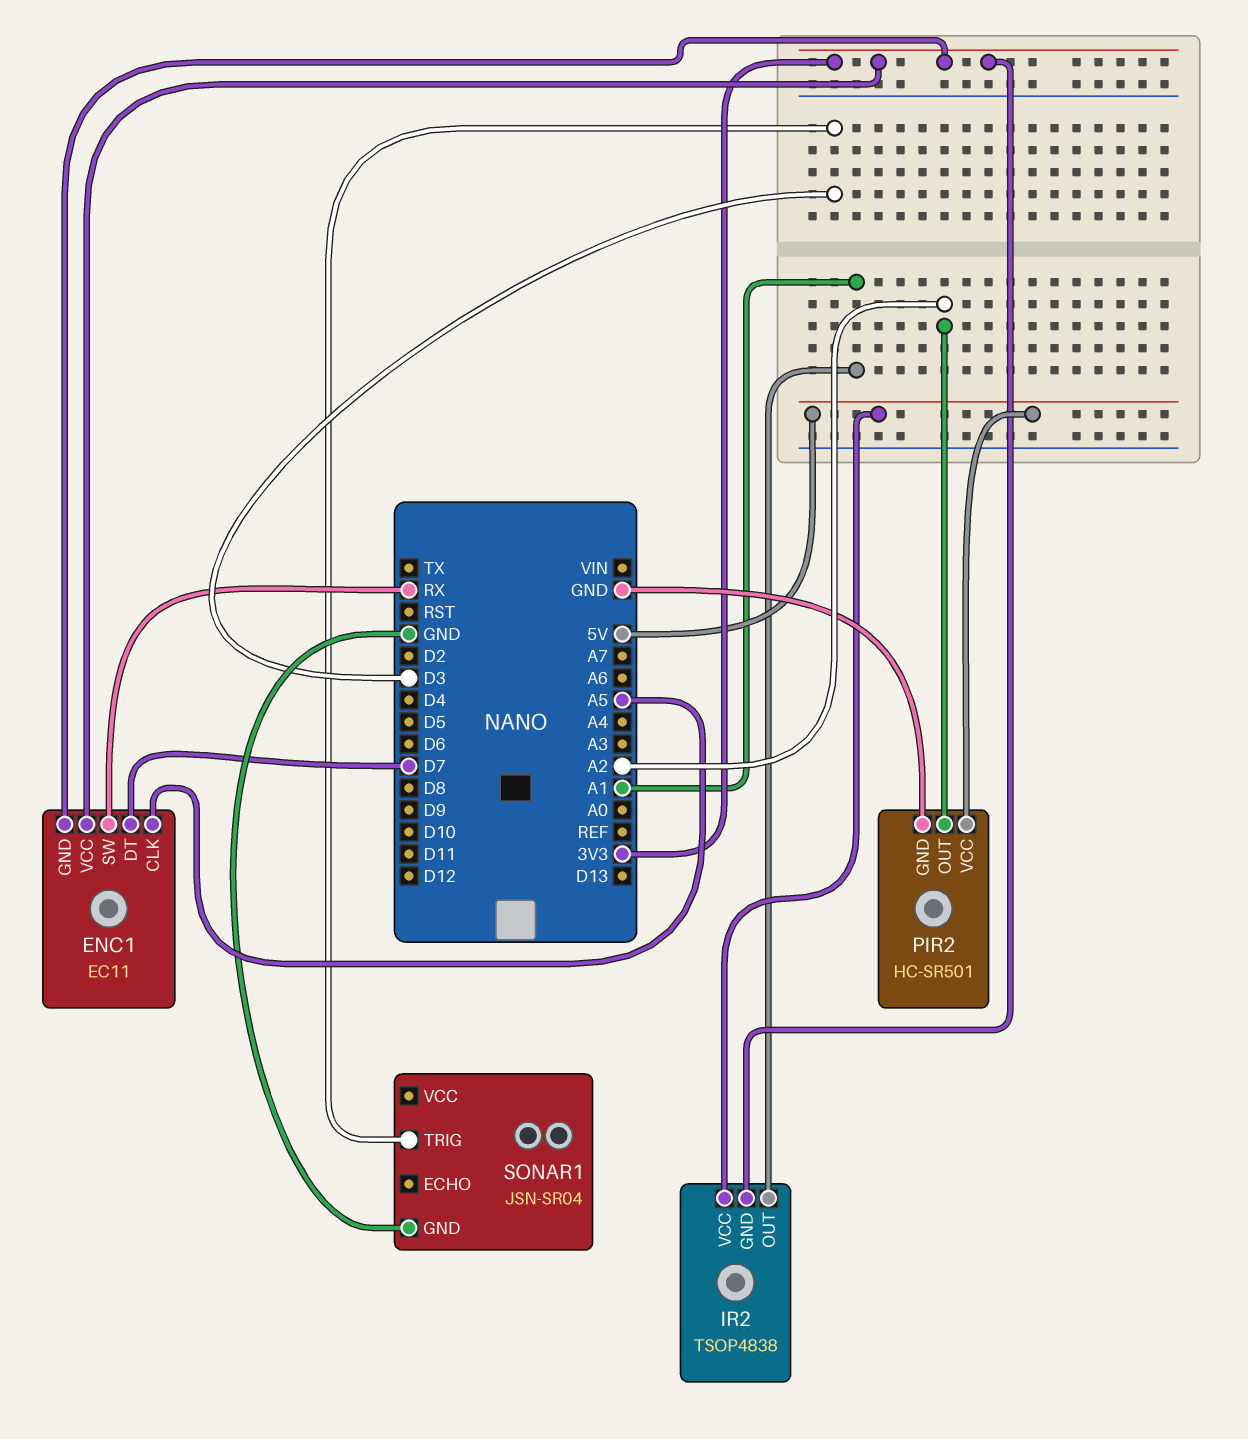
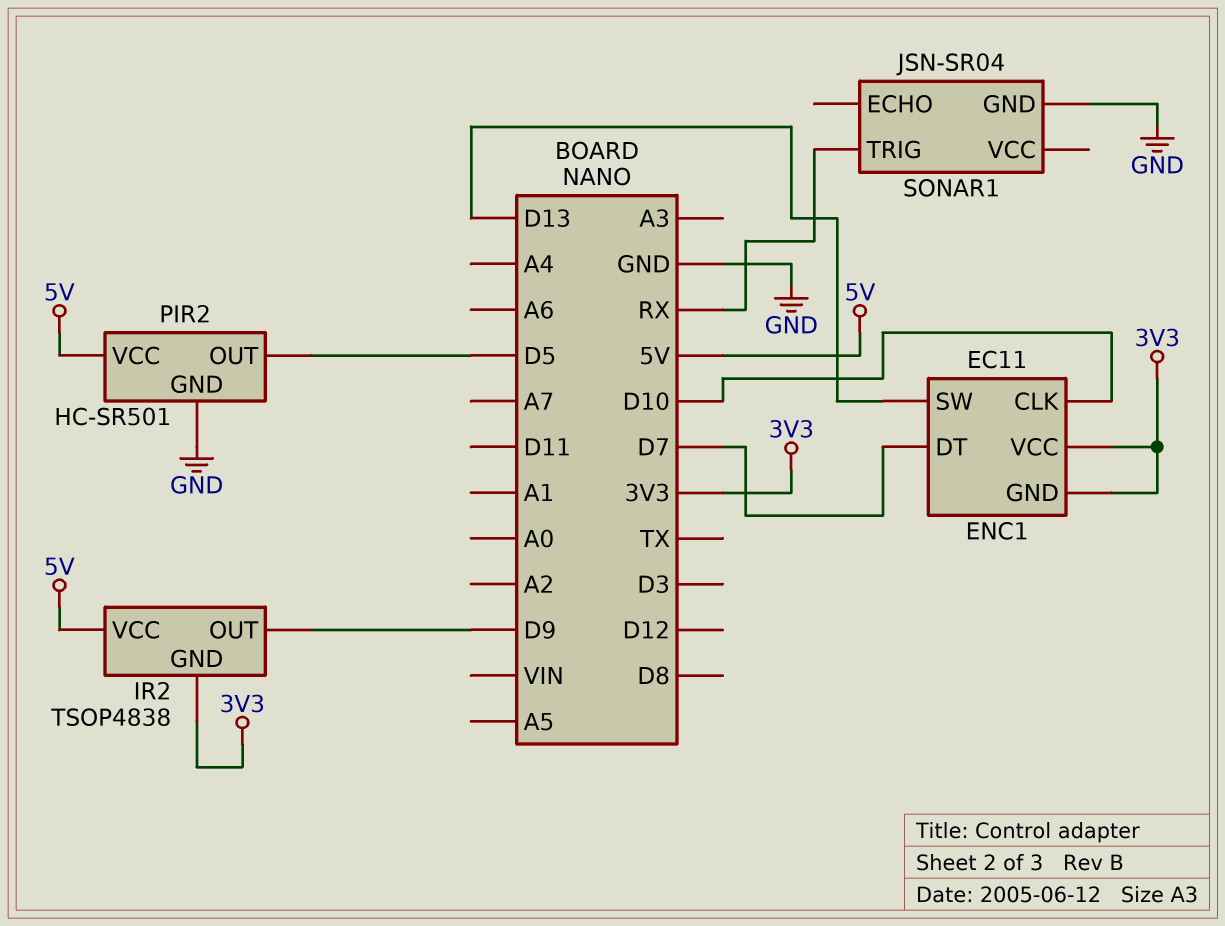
ENC1 pin CLK: A5 -> D10
ENC1 pin SW: RX -> D13
IR2 pin OUT: A1 -> D9
PIR2 pin OUT: A2 -> D5
SONAR1 pin TRIG: D3 -> RX

